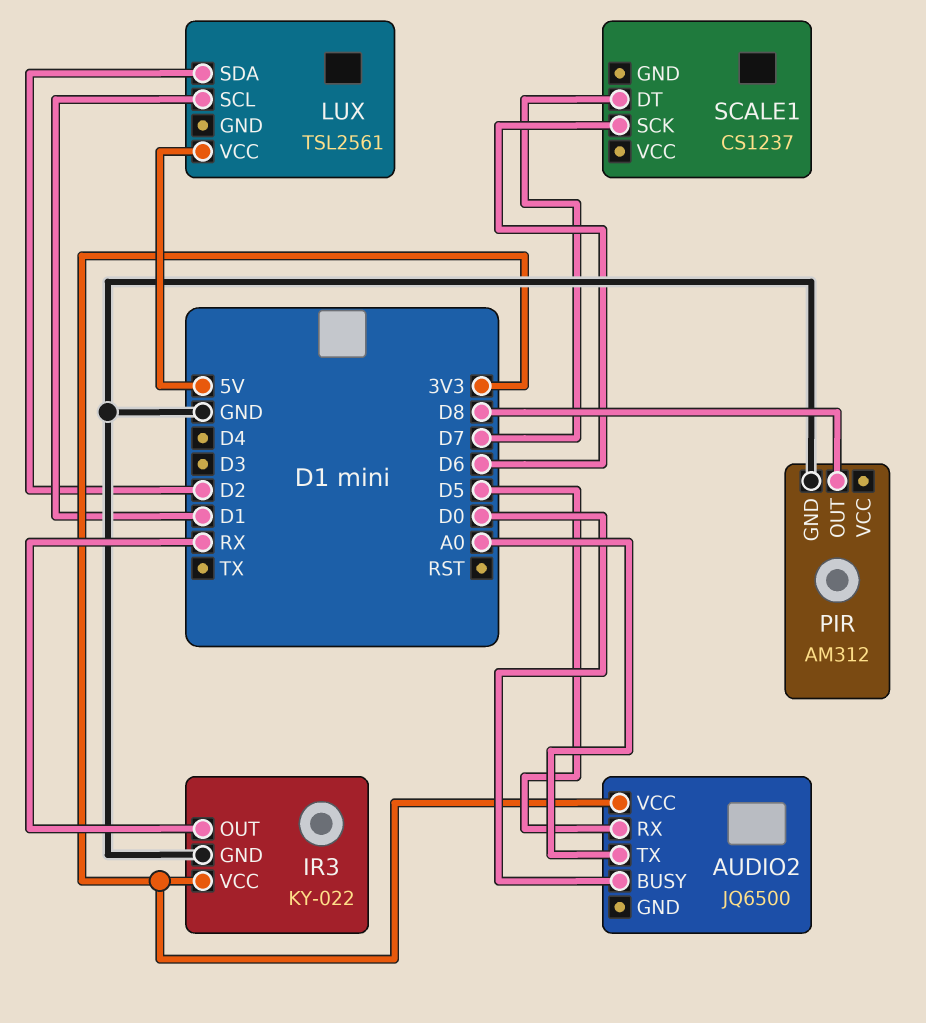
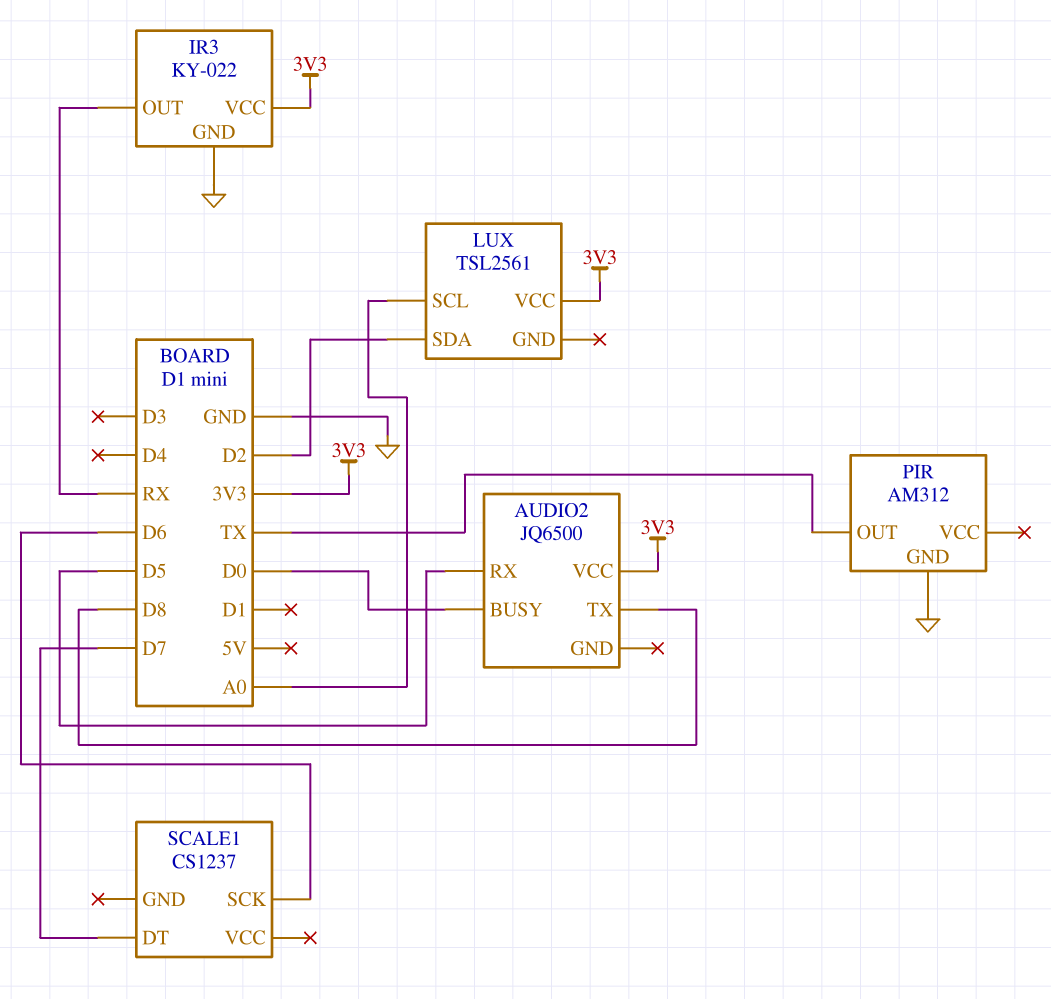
AUDIO2 pin TX: A0 -> D8
LUX pin SCL: D1 -> A0
LUX pin VCC: 5V -> 3V3
PIR pin OUT: D8 -> TX

